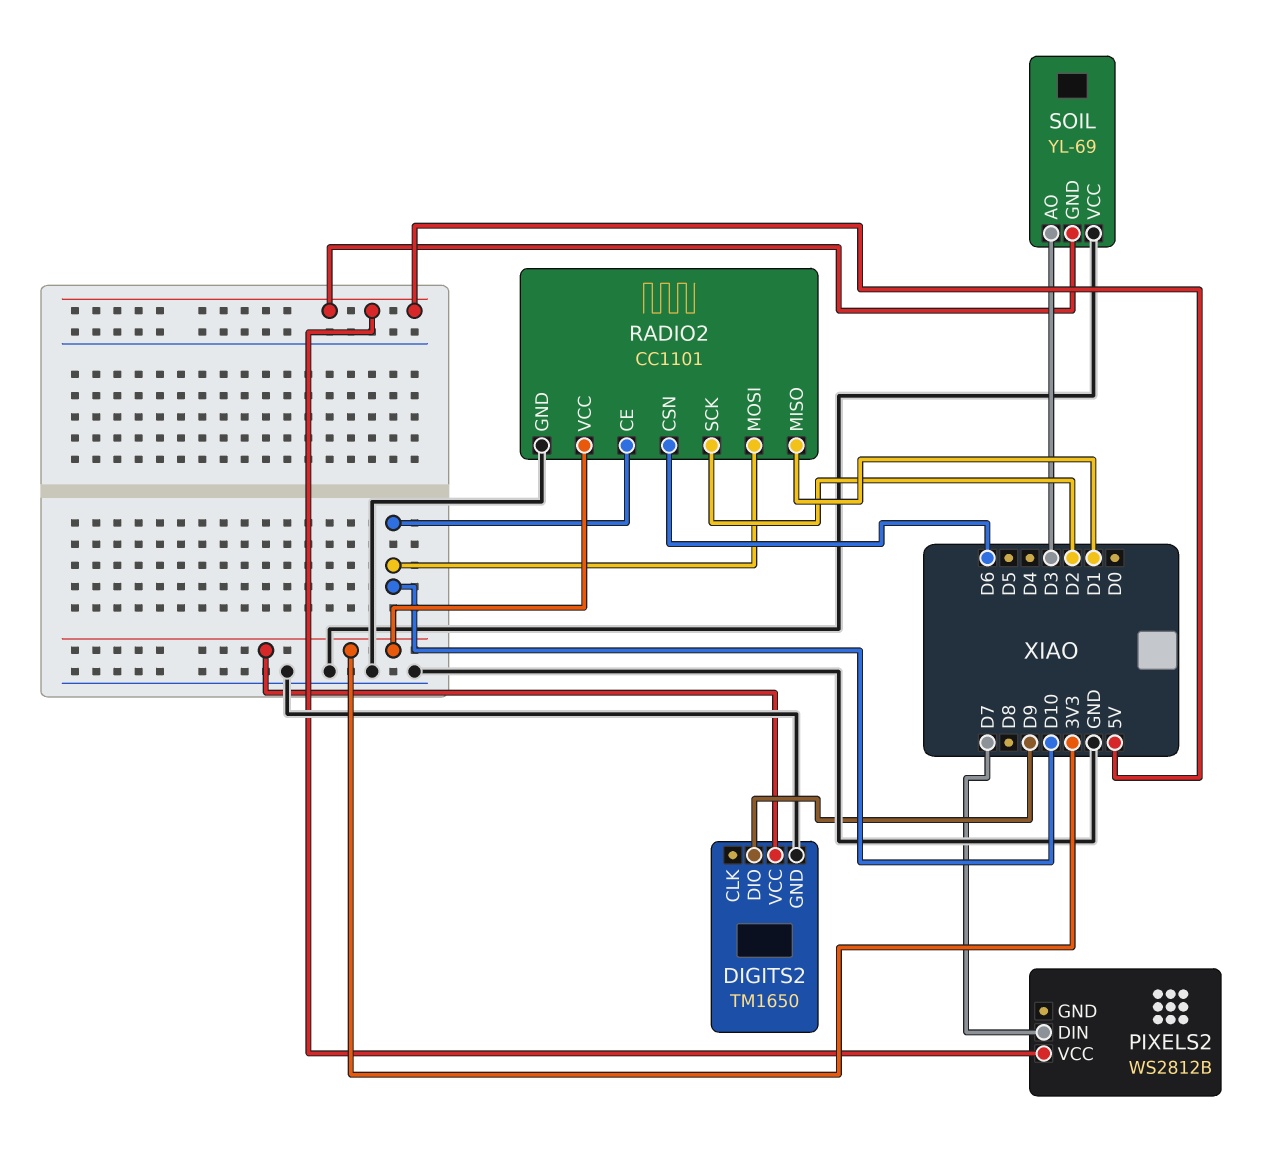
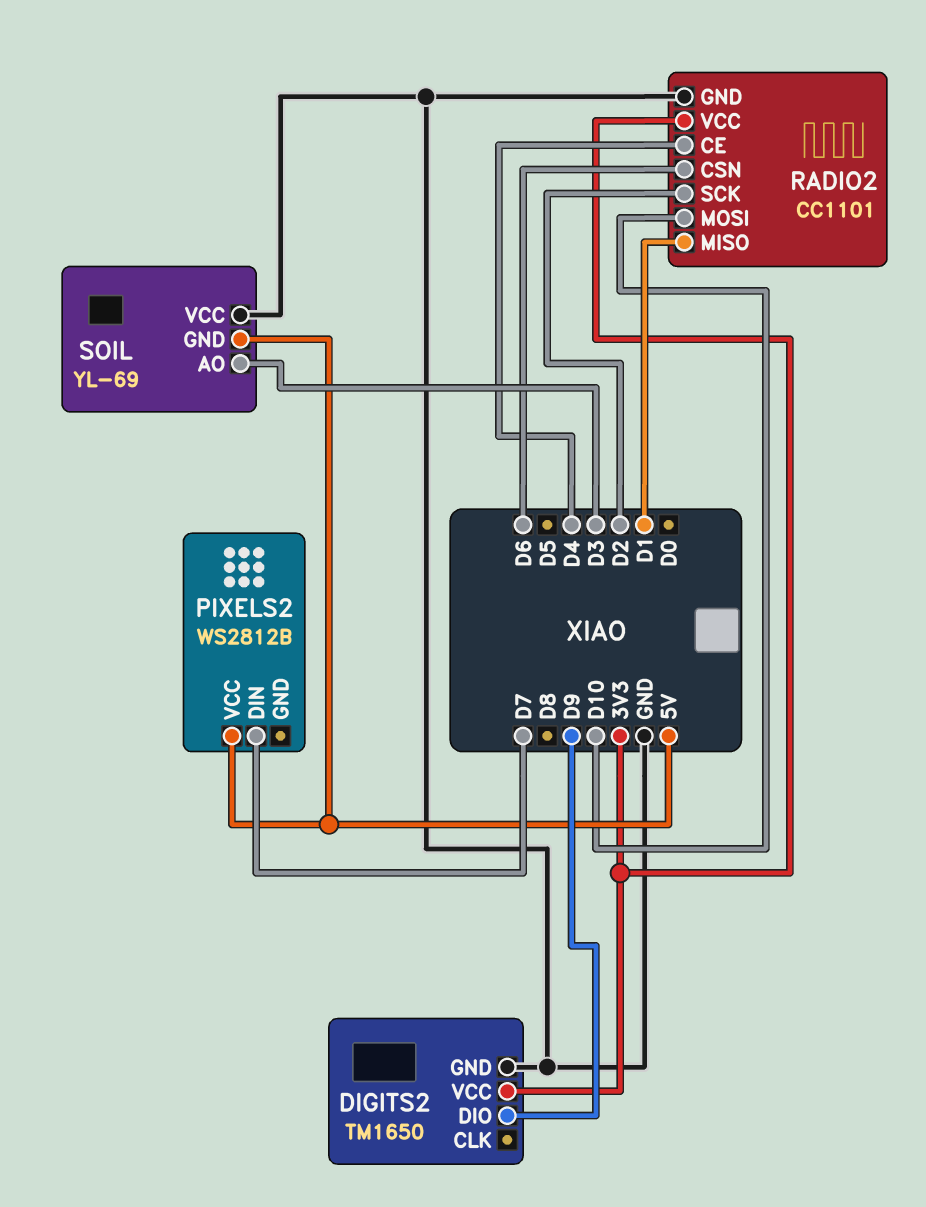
RADIO2 pin CE: D10 -> D4

